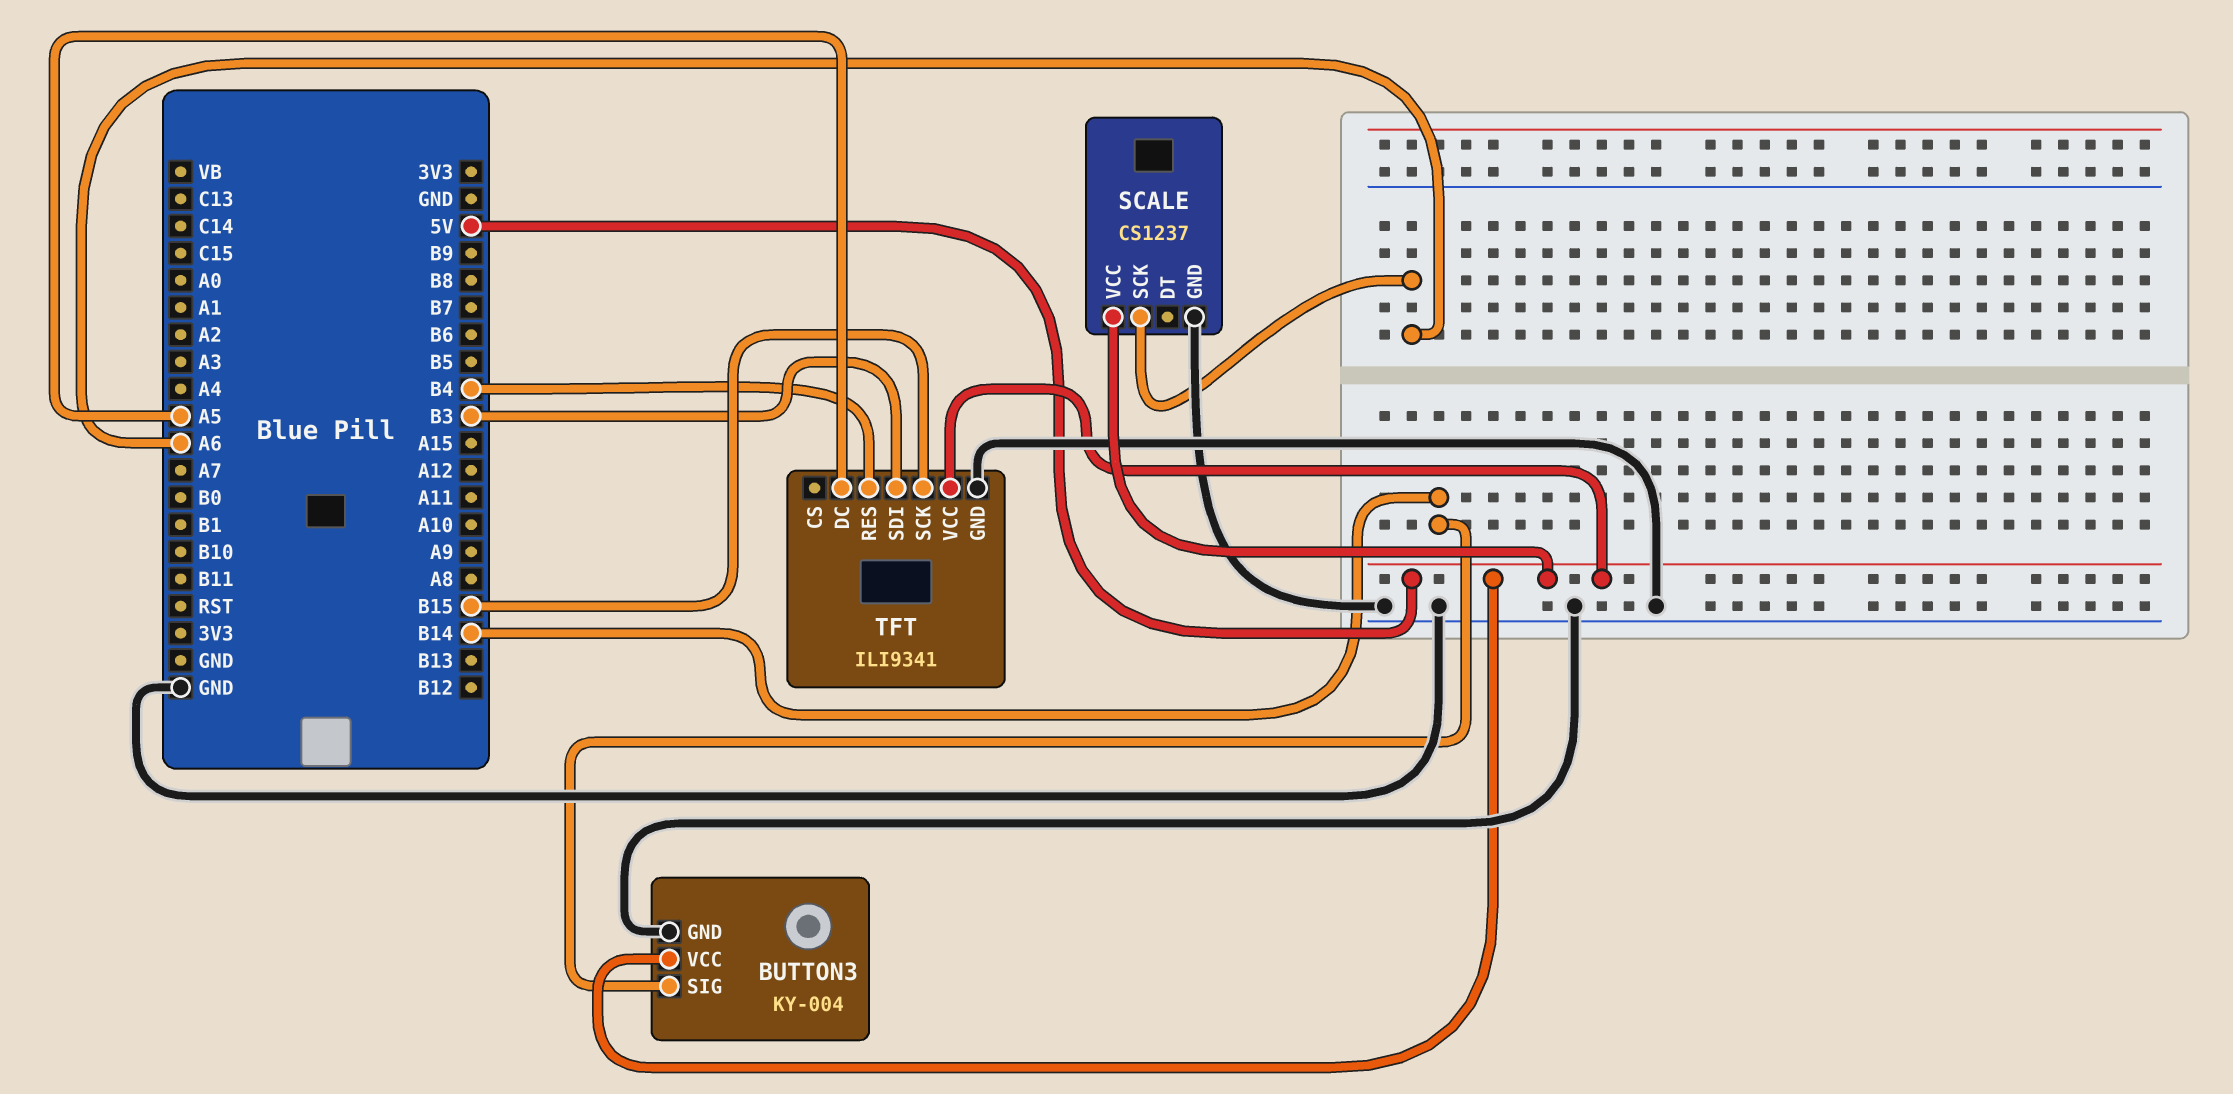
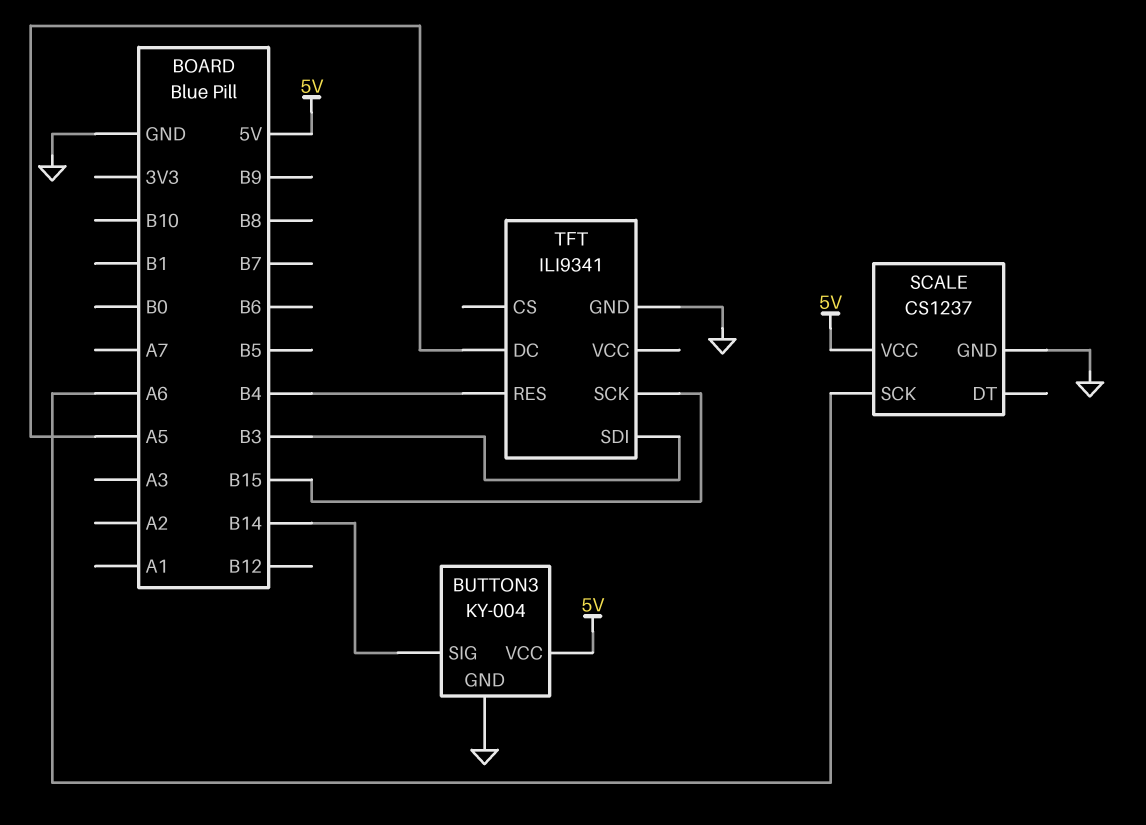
TFT pin VCC: 5V -> none

